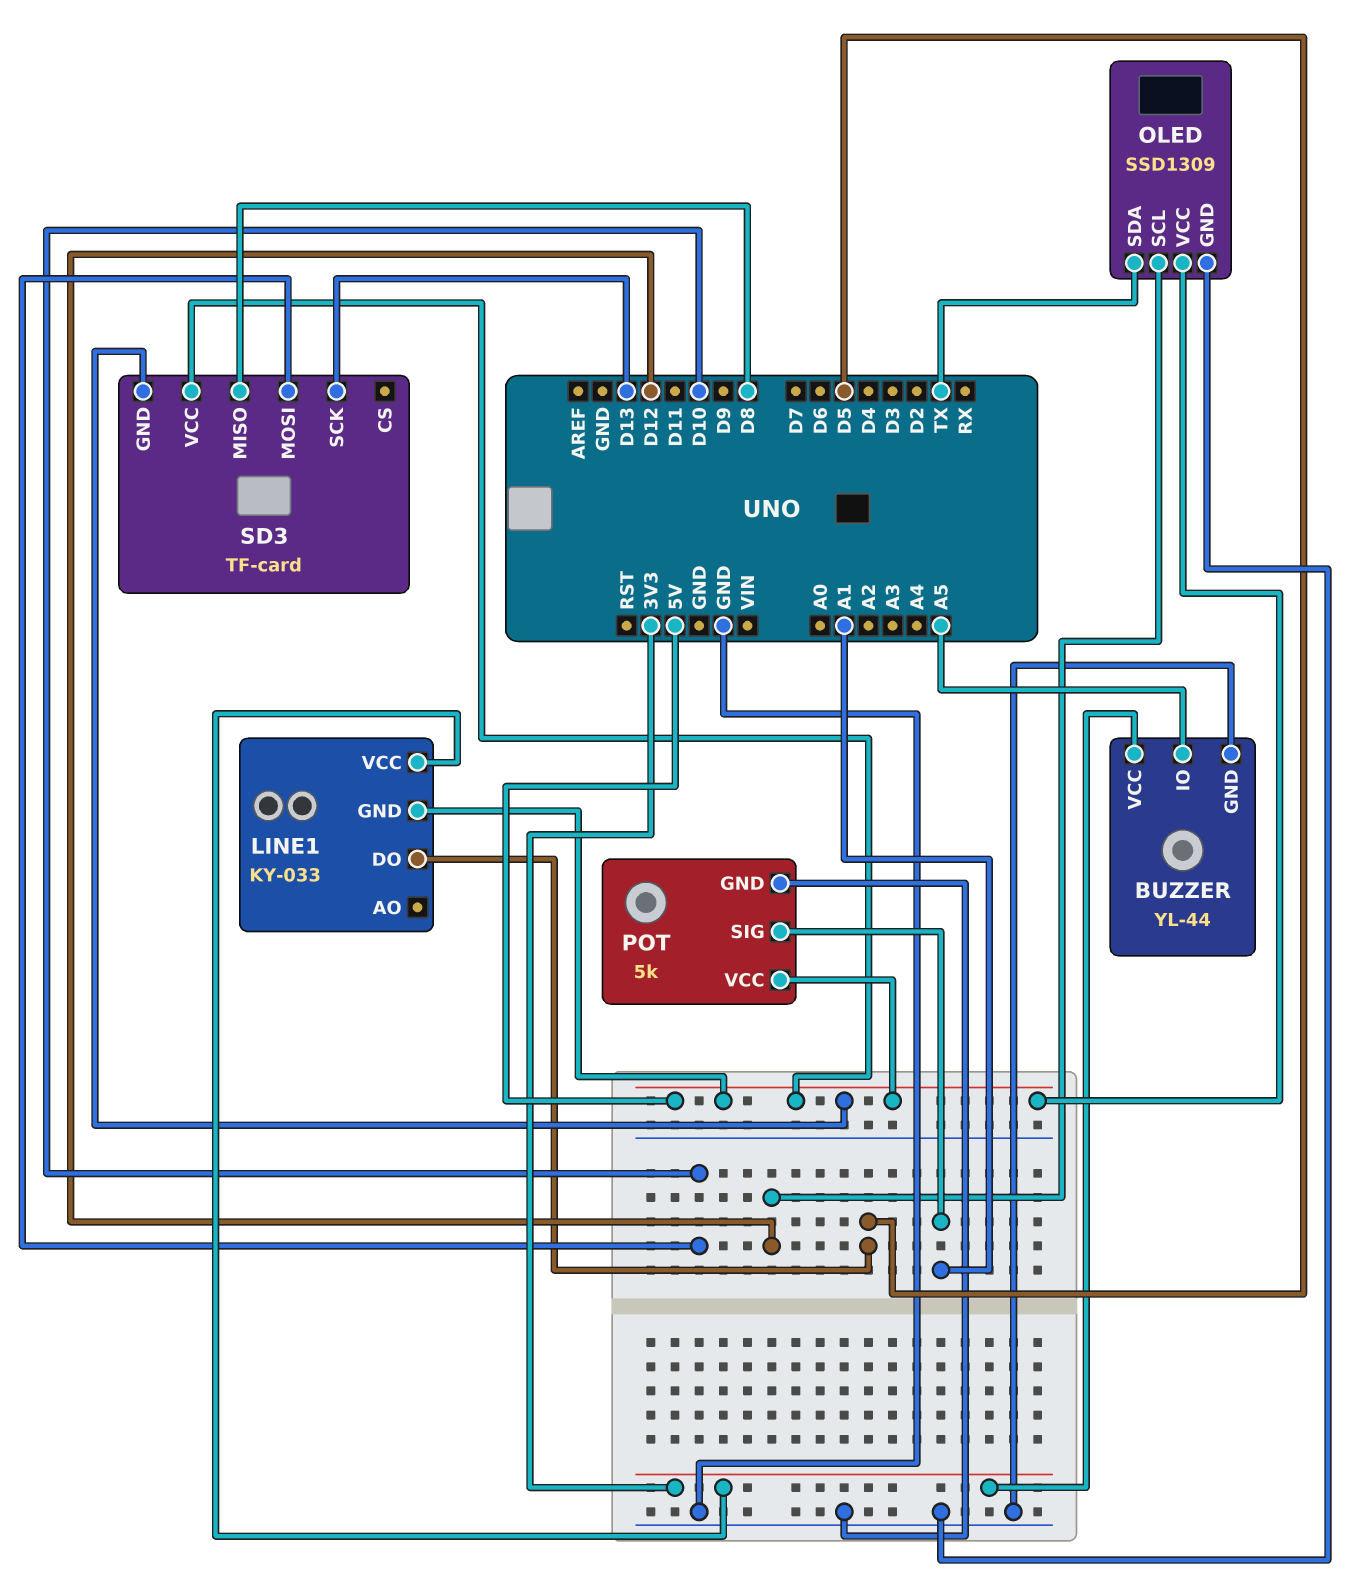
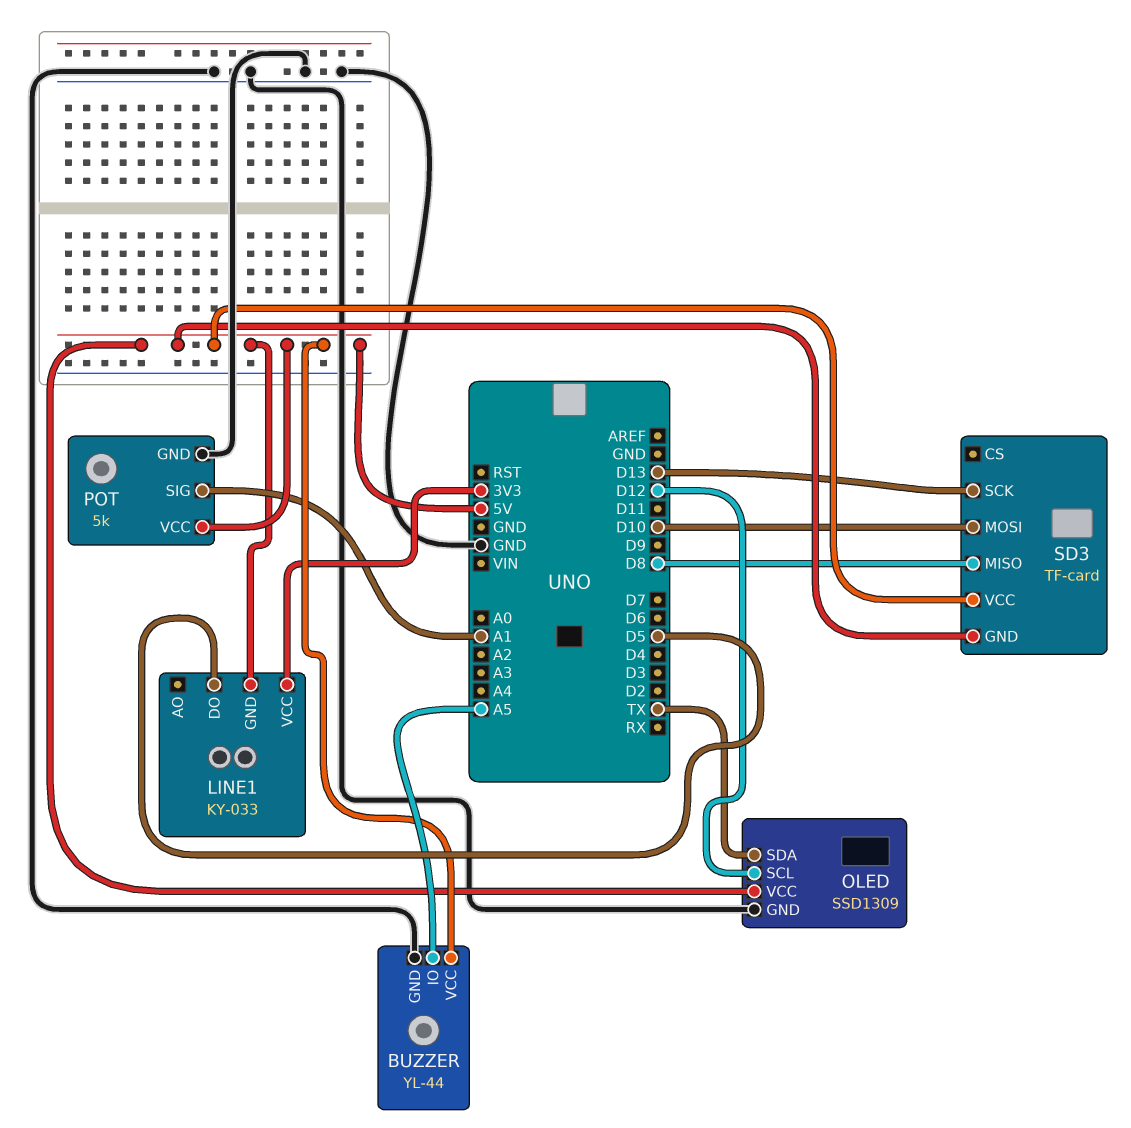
BUZZER pin VCC: 3V3 -> 5V

